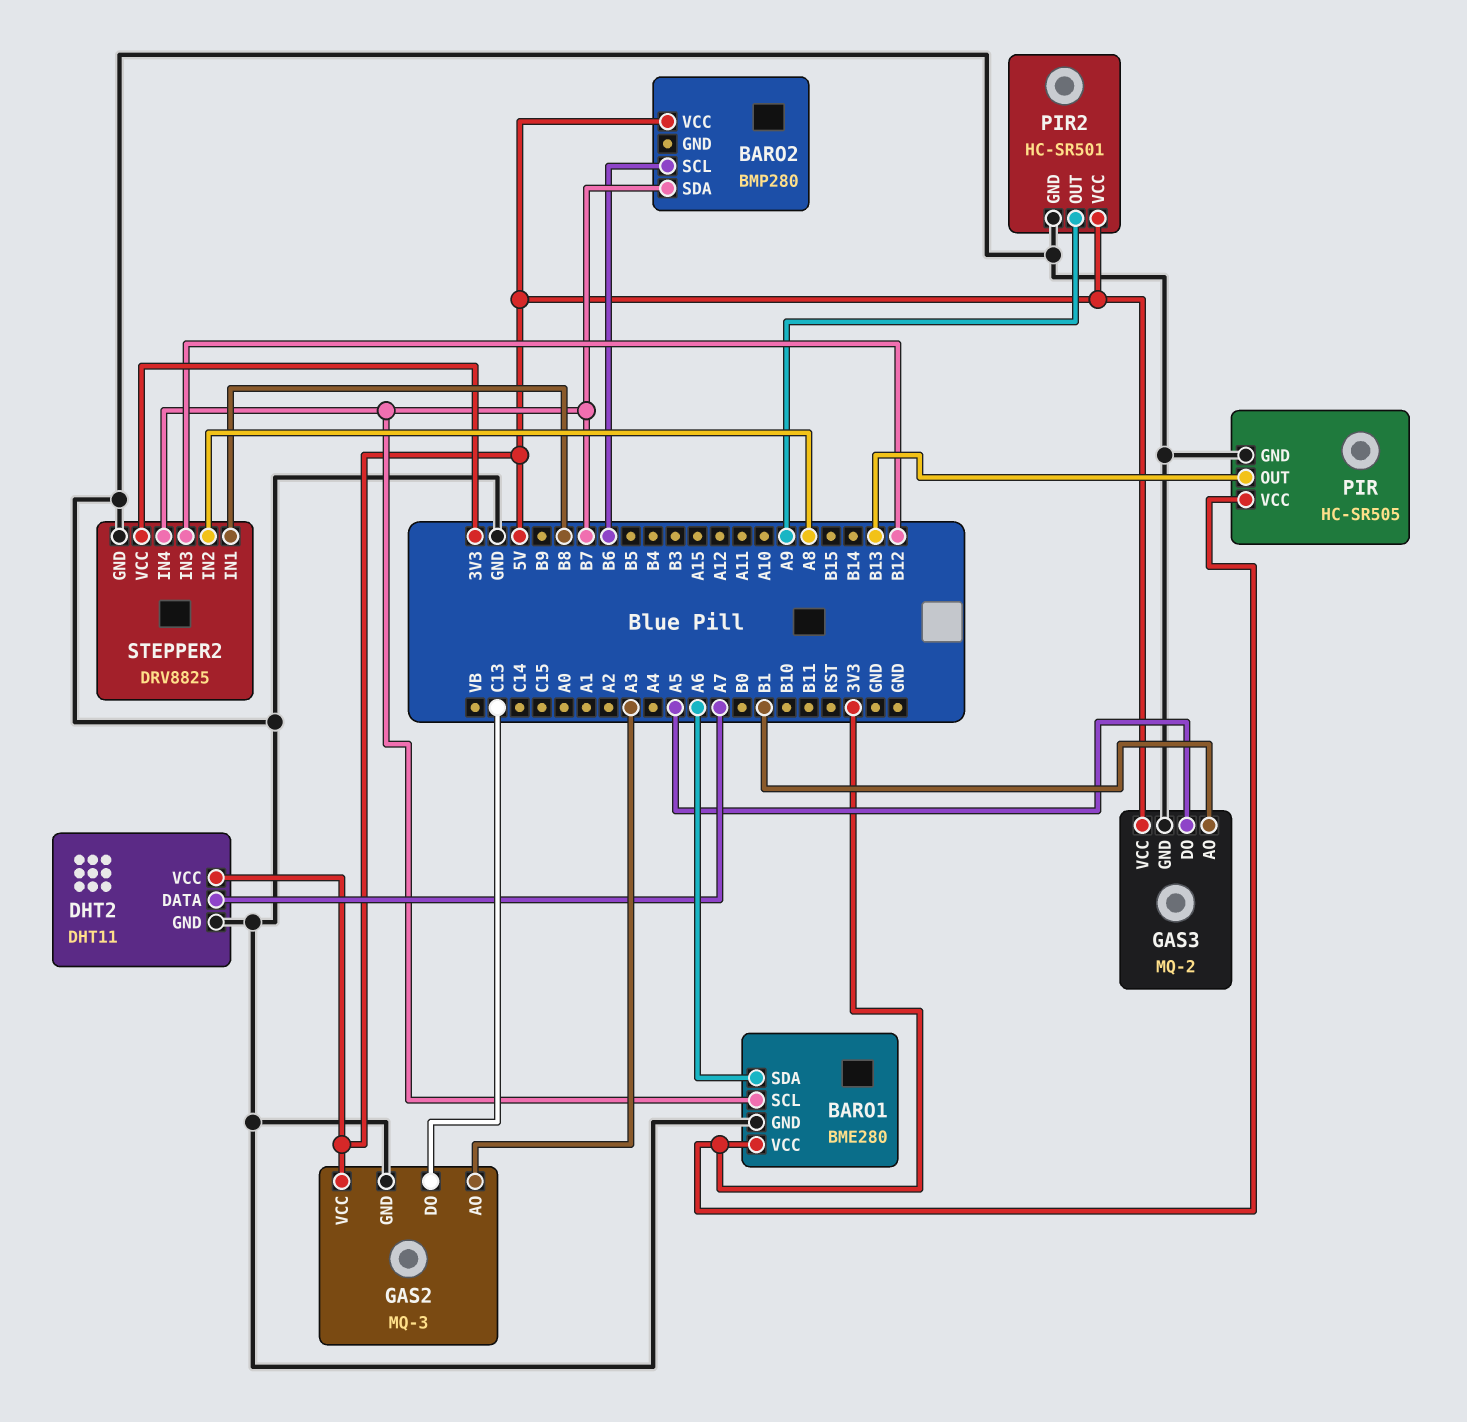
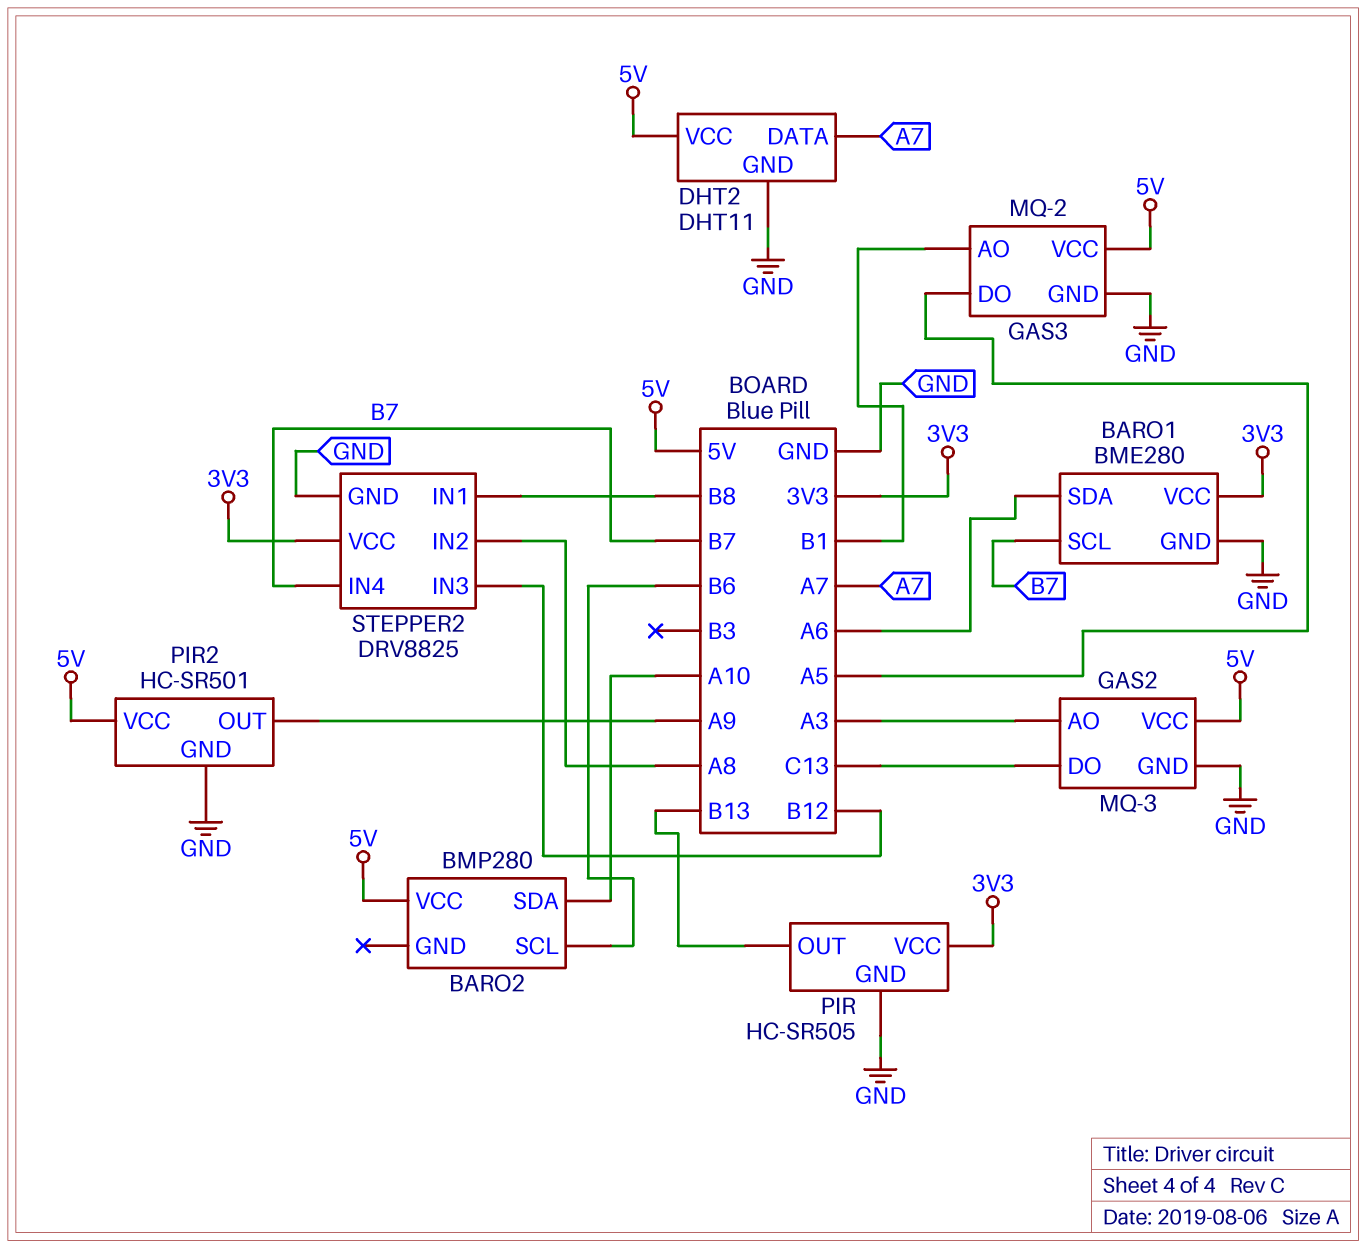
BARO2 pin SDA: B7 -> A10

